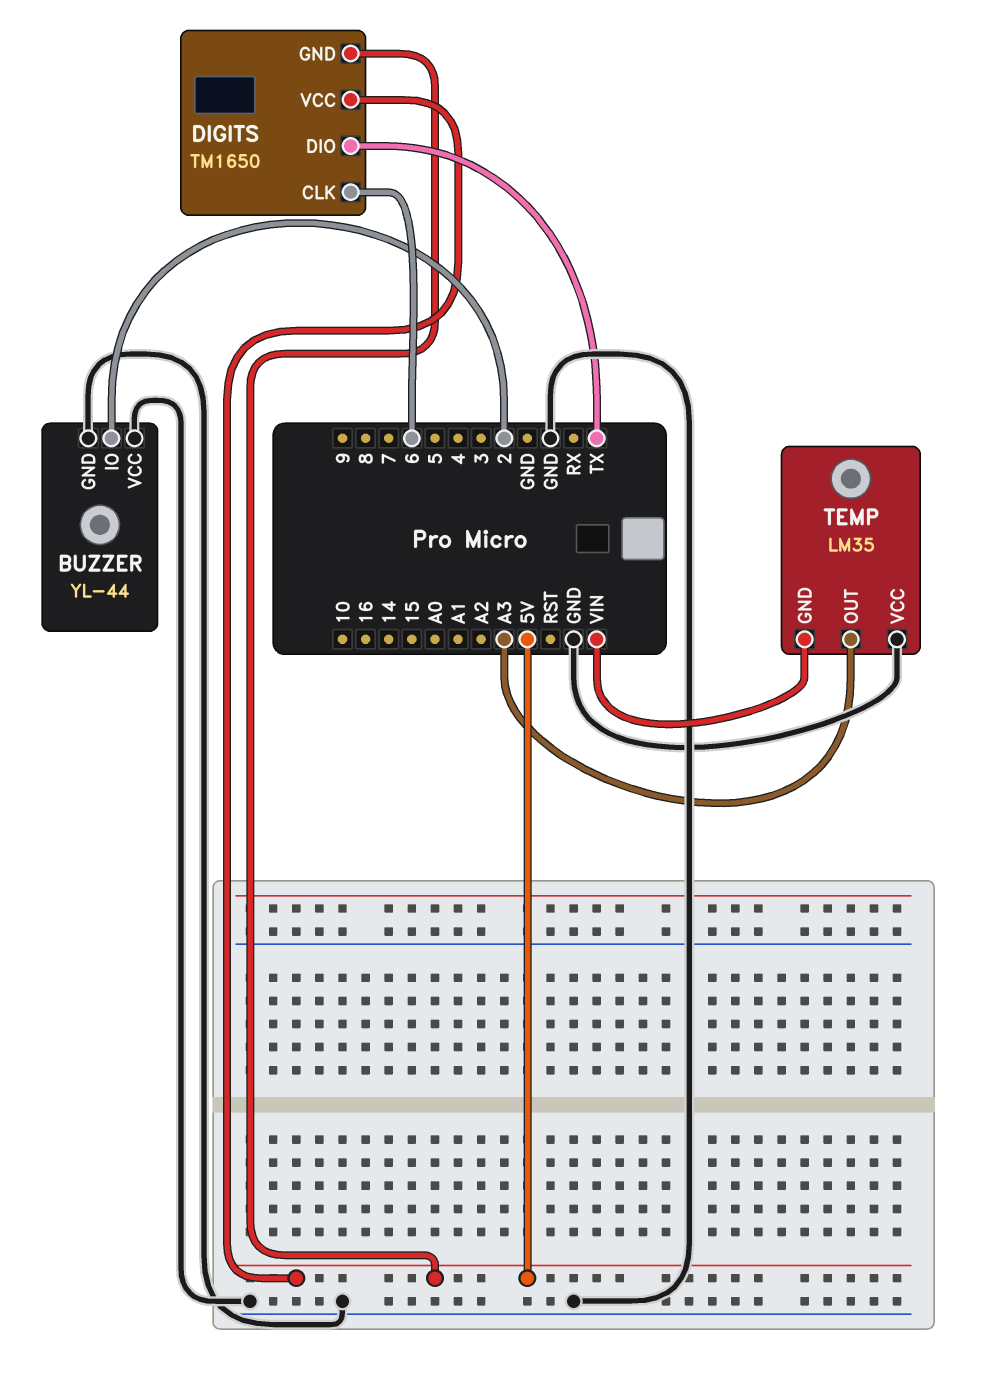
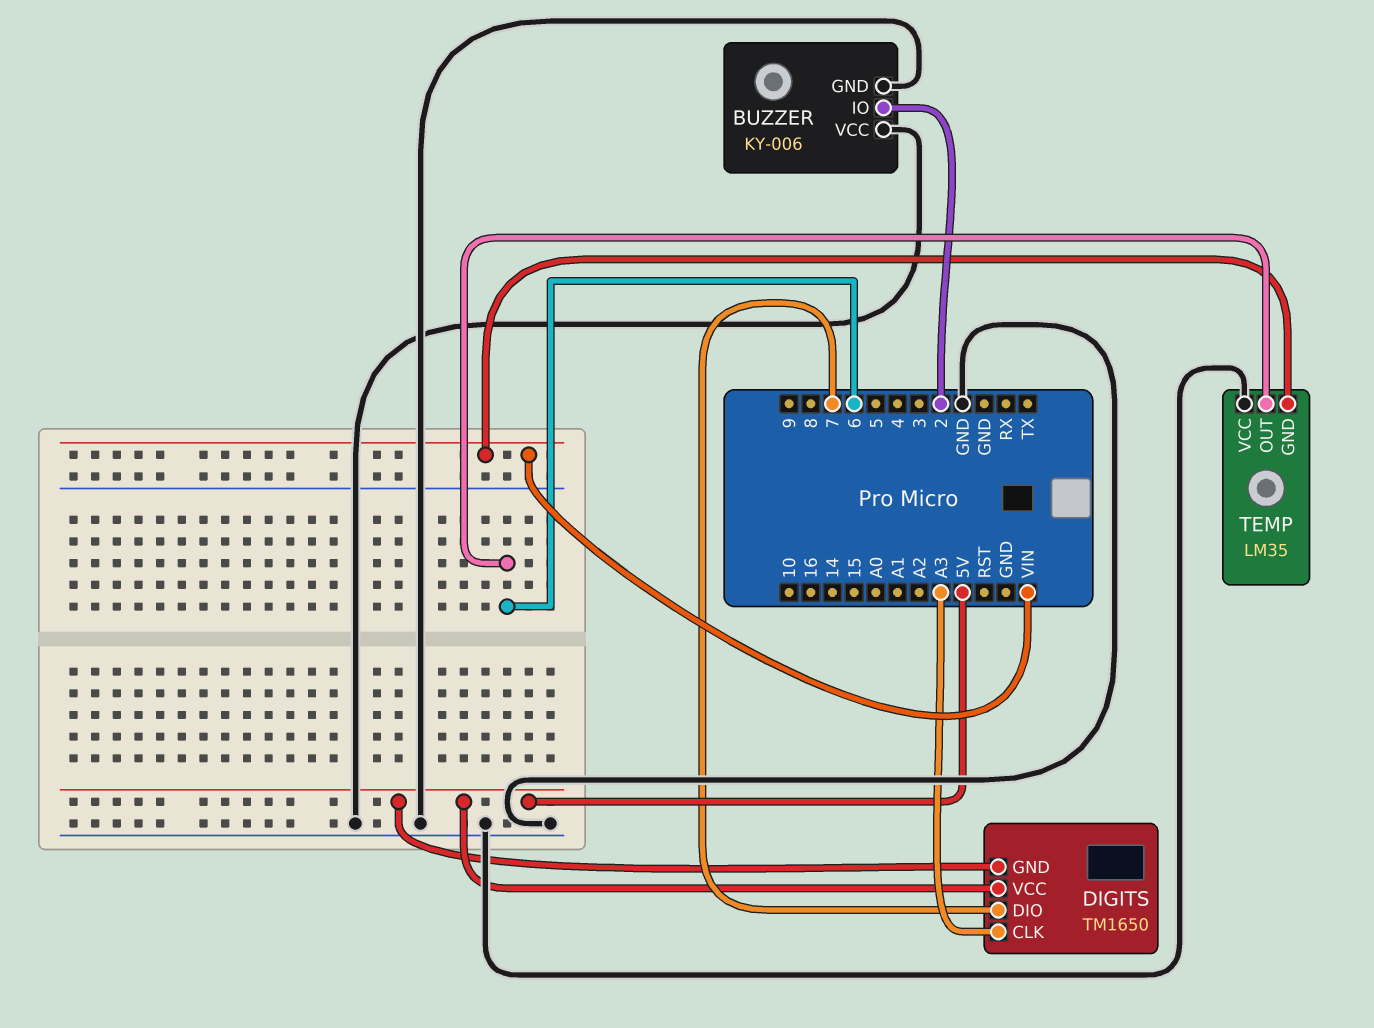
BUZZER: YL-44 -> KY-006
DIGITS pin CLK: 6 -> A3
DIGITS pin DIO: TX -> 7
TEMP pin OUT: A3 -> 6

